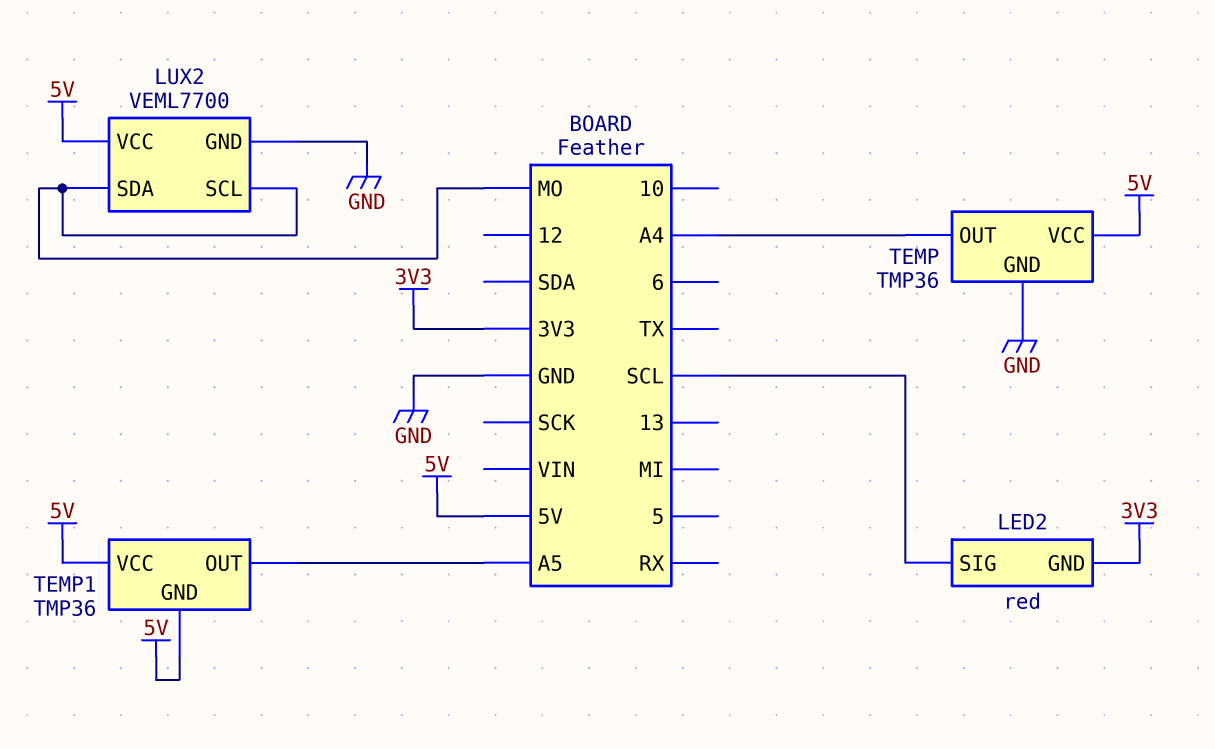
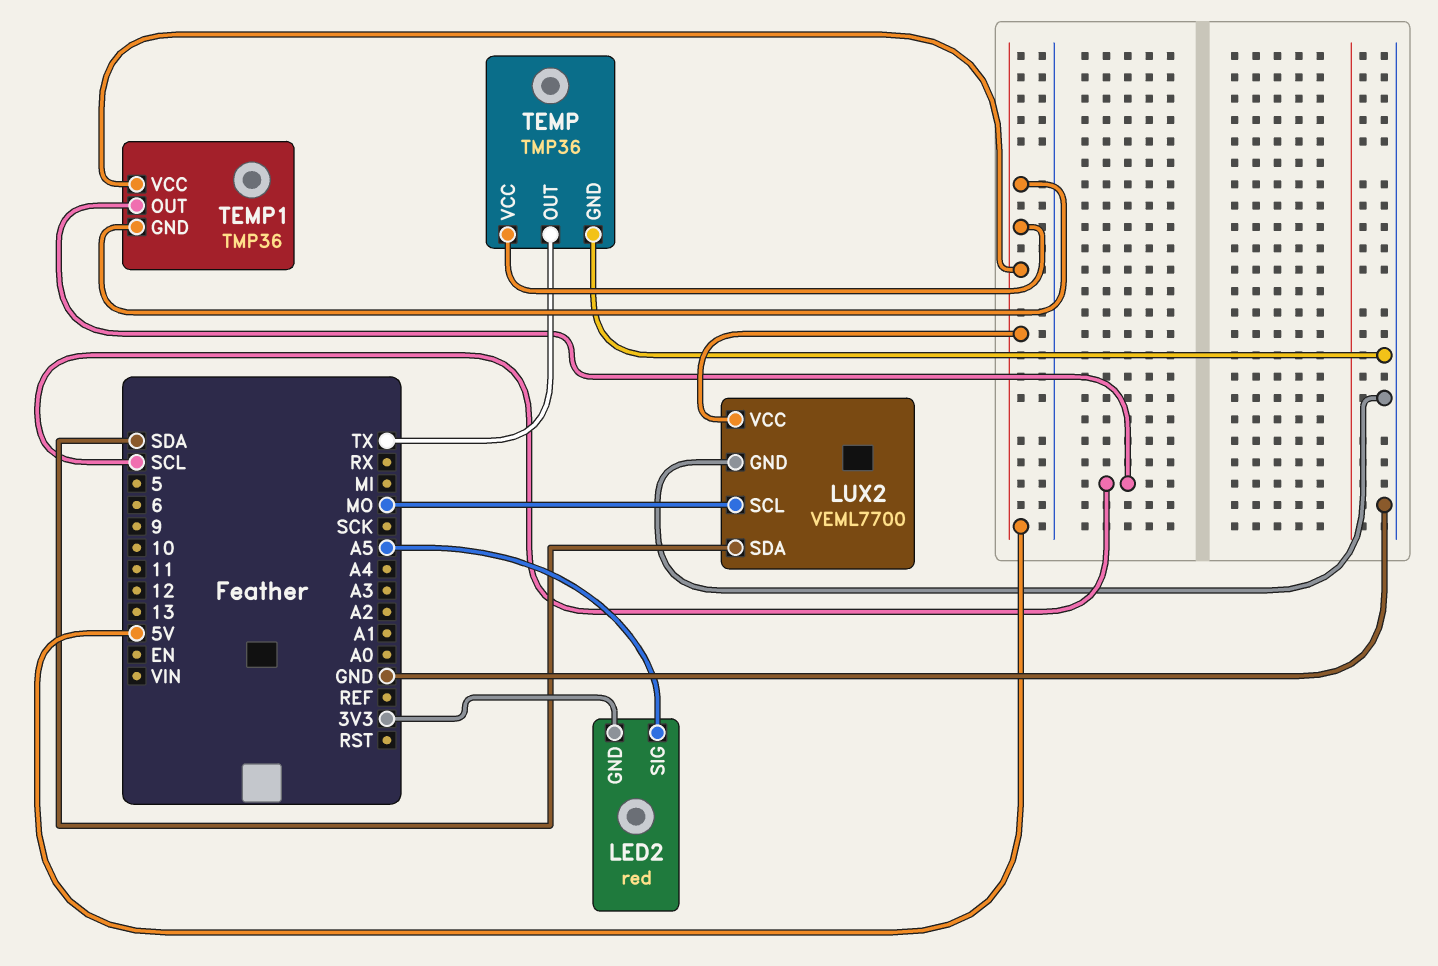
LED2 pin SIG: SCL -> A5
LUX2 pin SDA: MO -> SDA
TEMP pin OUT: A4 -> TX
TEMP1 pin OUT: A5 -> SCL

